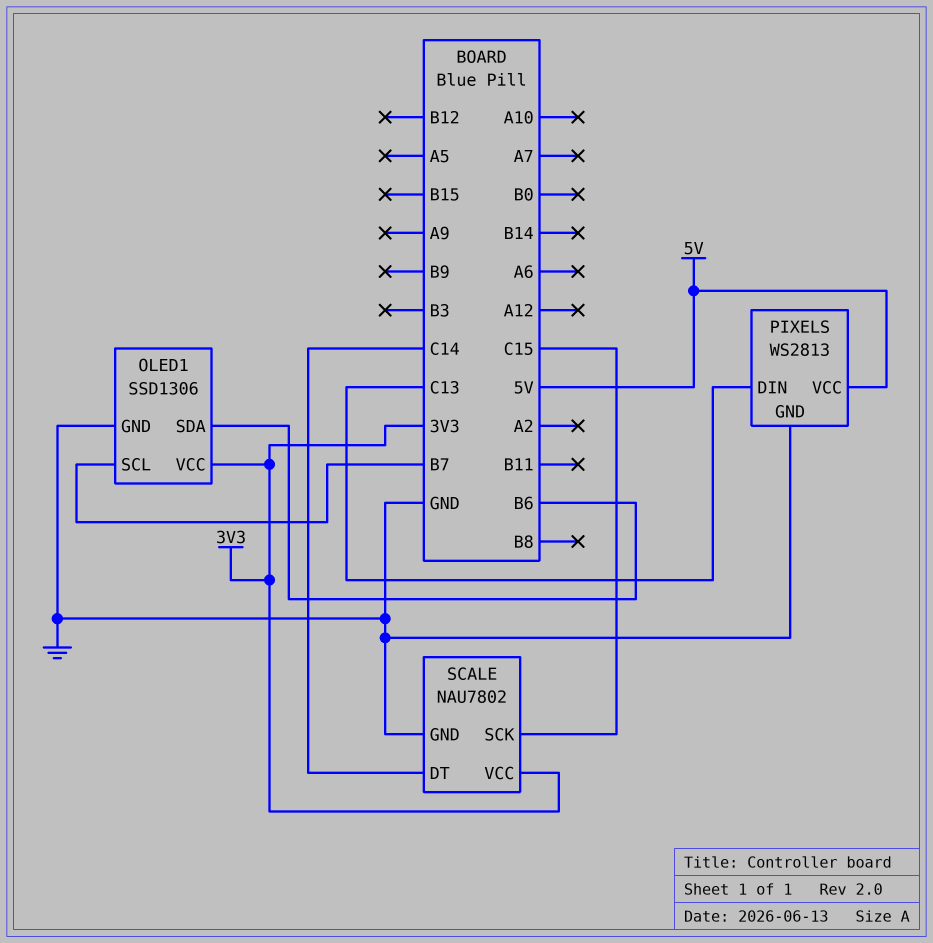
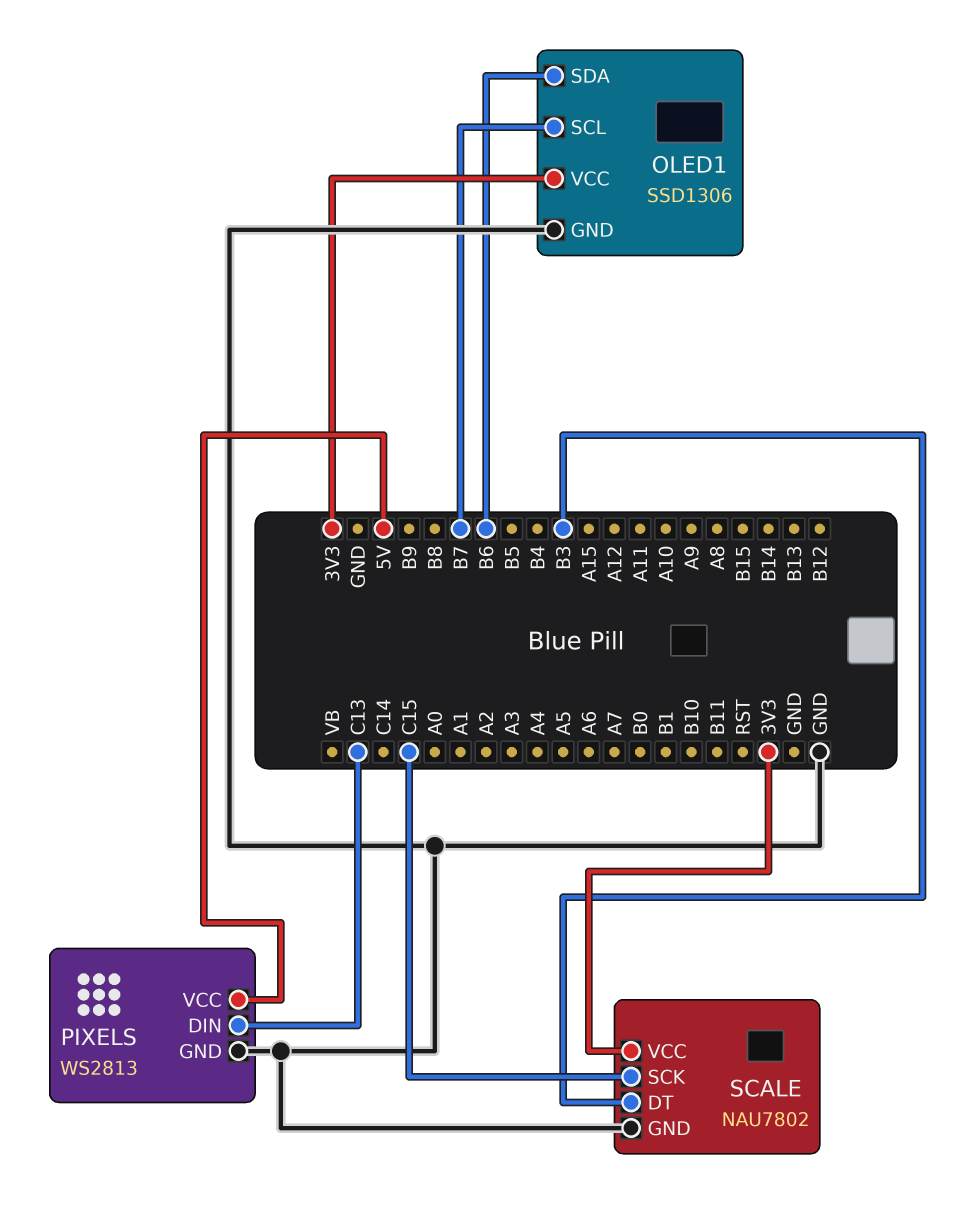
SCALE pin DT: C14 -> B3

